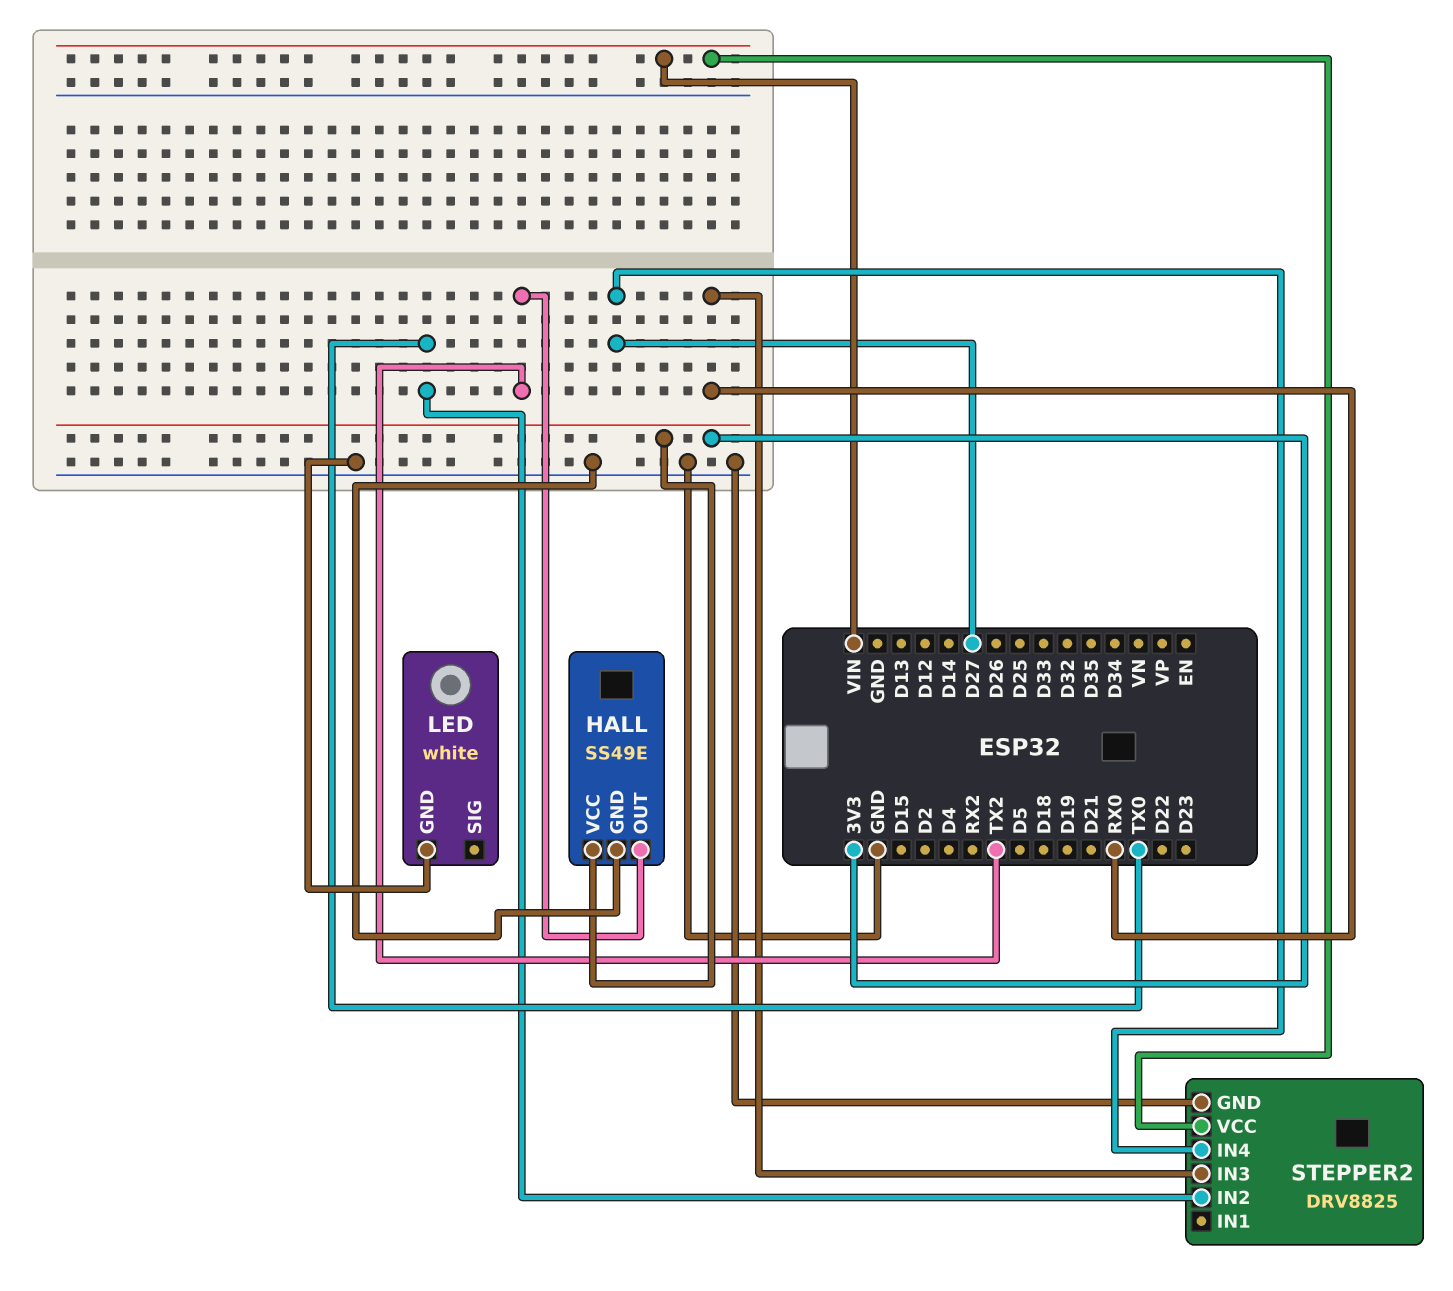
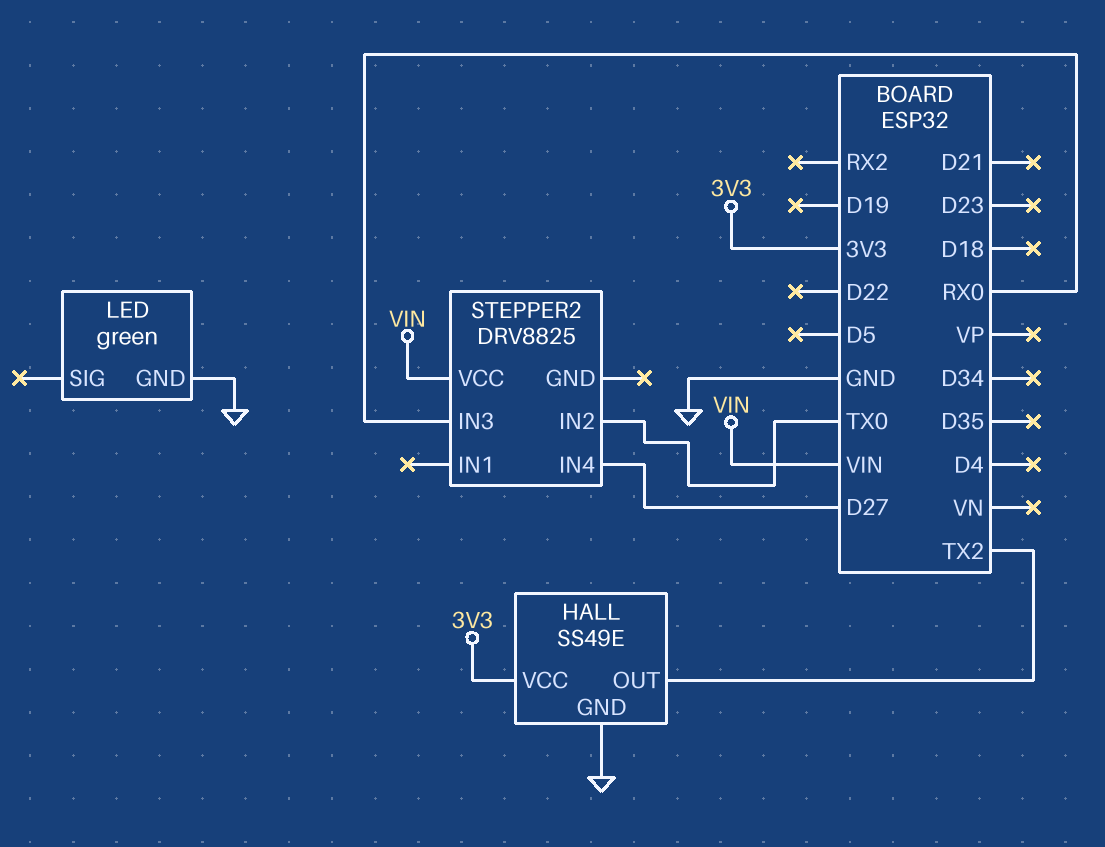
LED: white -> green
STEPPER2 pin GND: GND -> none

